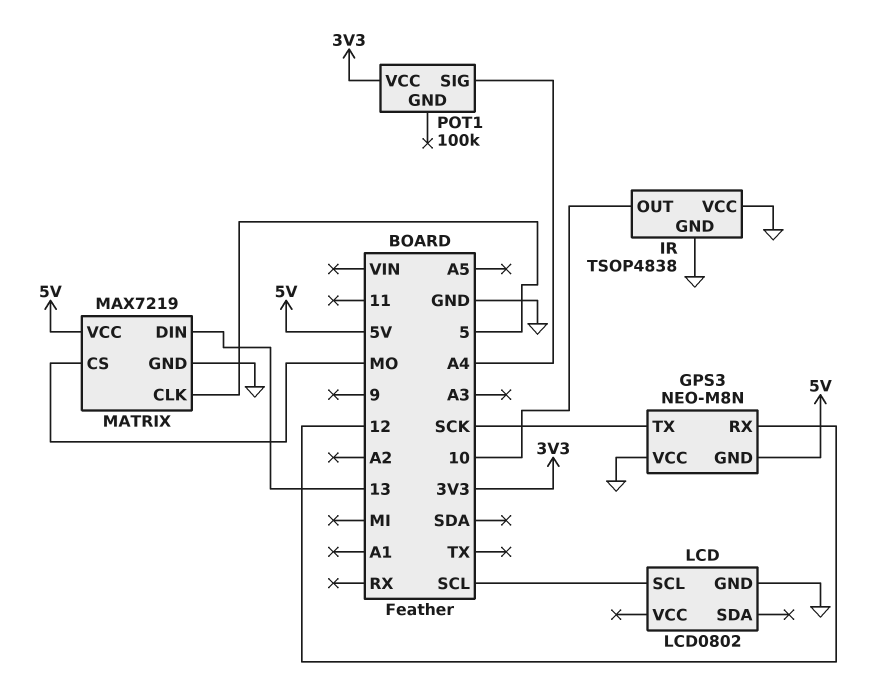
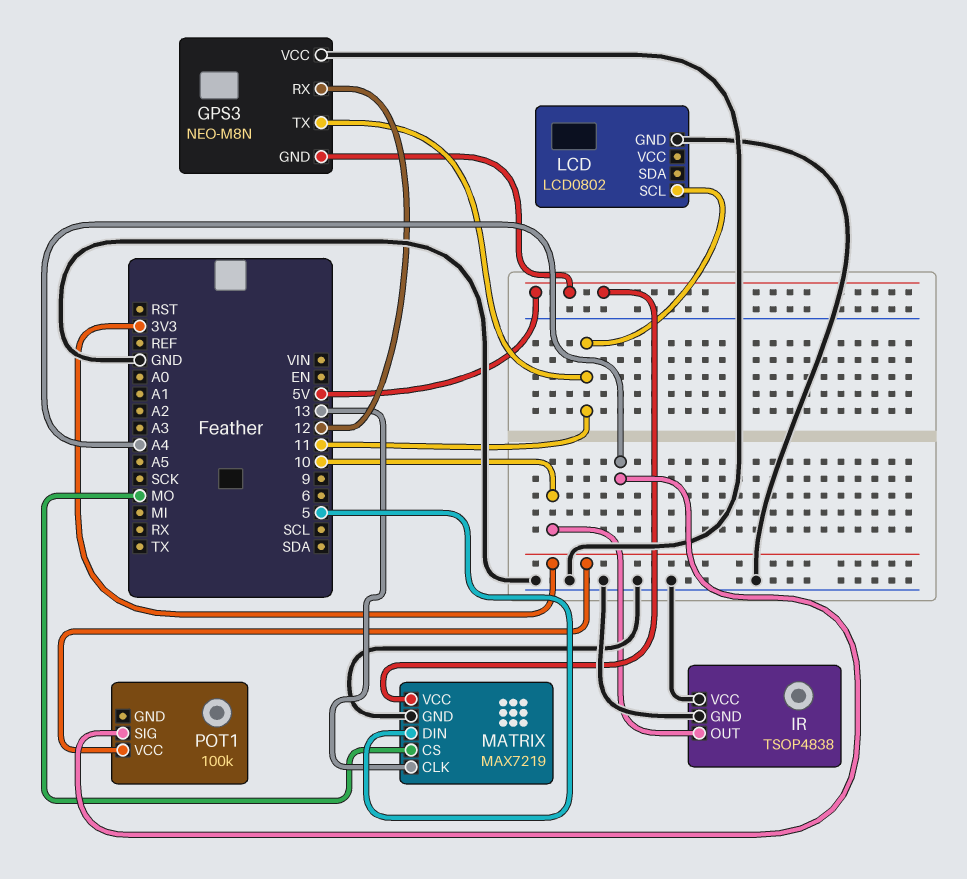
GPS3 pin TX: SCK -> 11
LCD pin SCL: SCL -> 11
MATRIX pin CLK: 5 -> 13
MATRIX pin DIN: 13 -> 5

